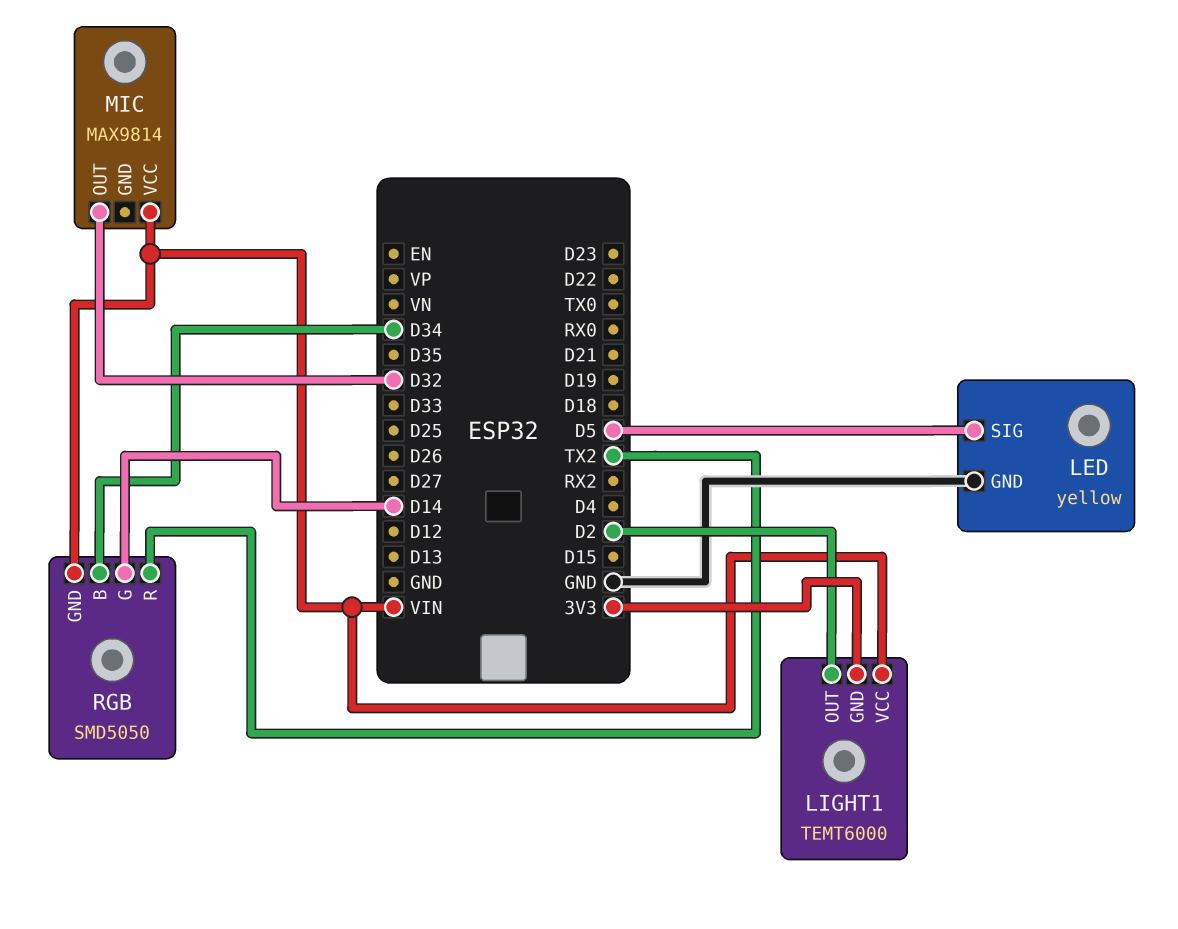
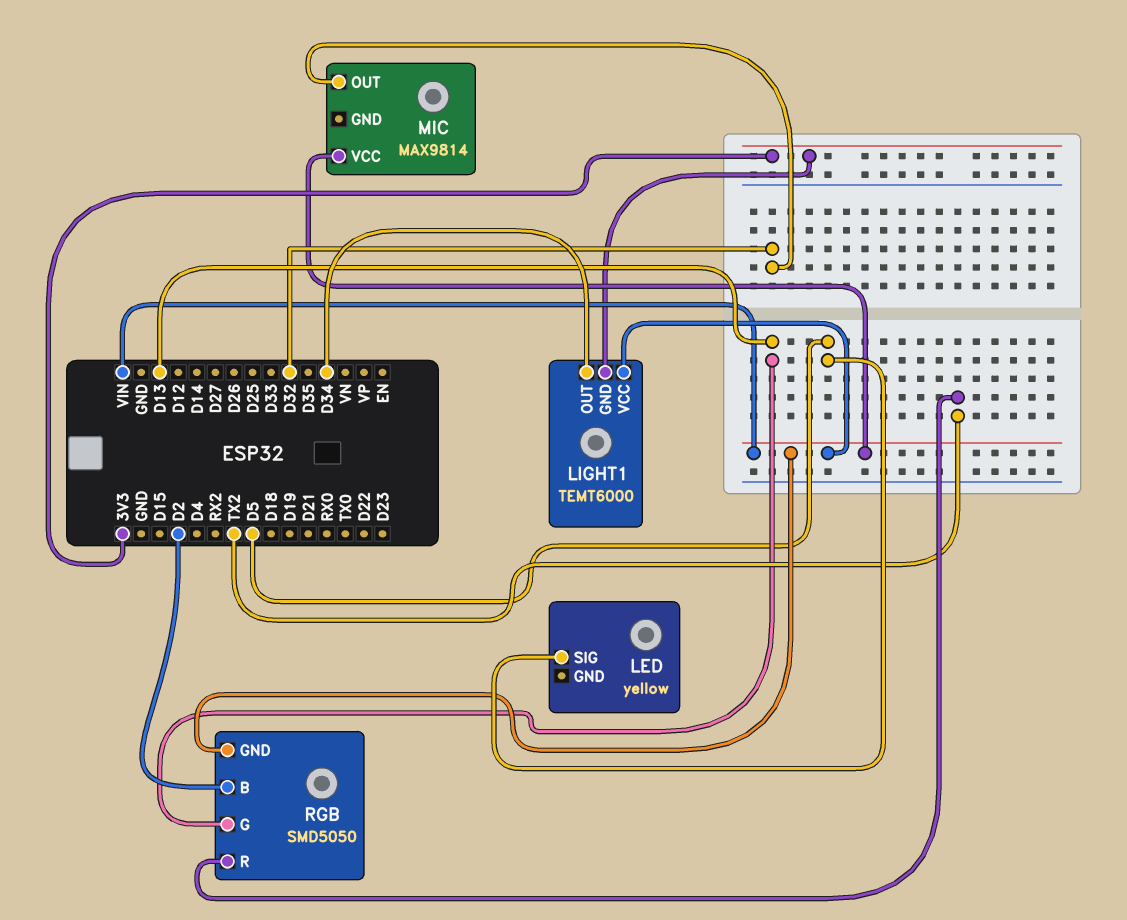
LED pin GND: GND -> none
LIGHT1 pin OUT: D2 -> D34
RGB pin B: D34 -> D2
RGB pin G: D14 -> D13

